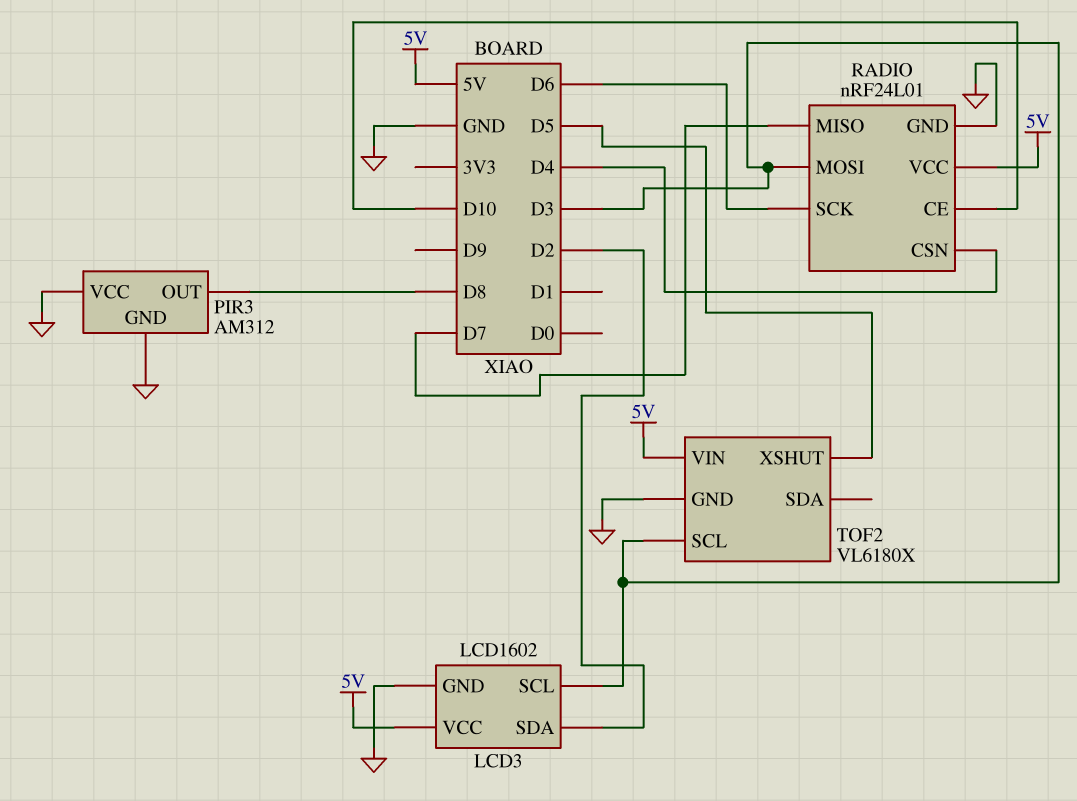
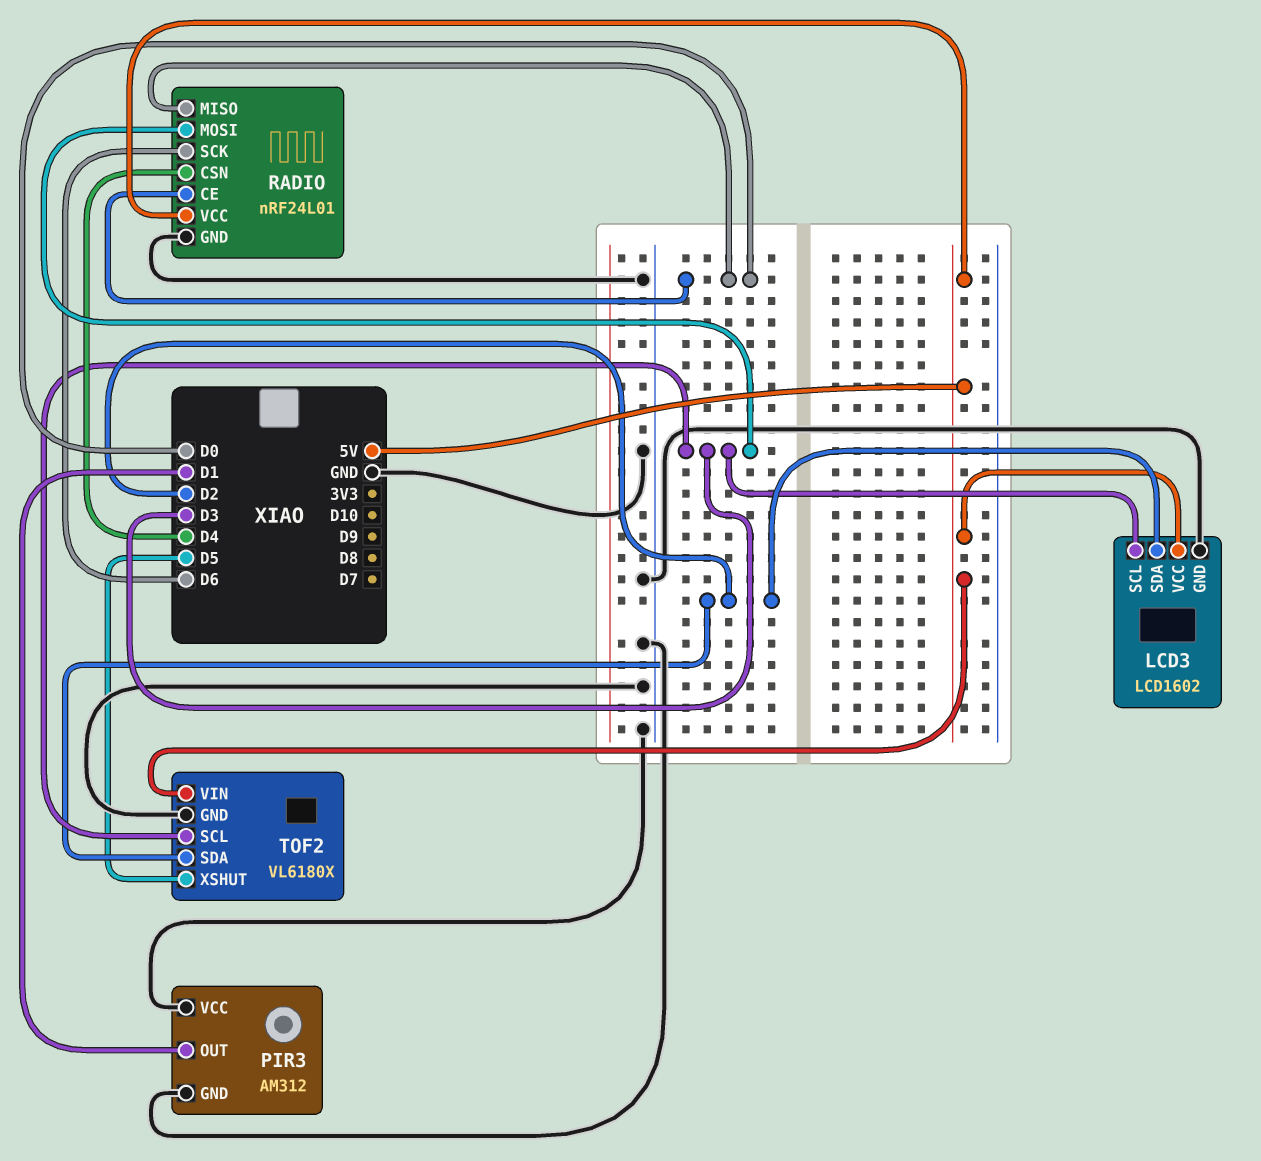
PIR3 pin OUT: D8 -> D1
RADIO pin CE: D10 -> D0
RADIO pin MISO: D7 -> D0
TOF2 pin SDA: none -> D2

